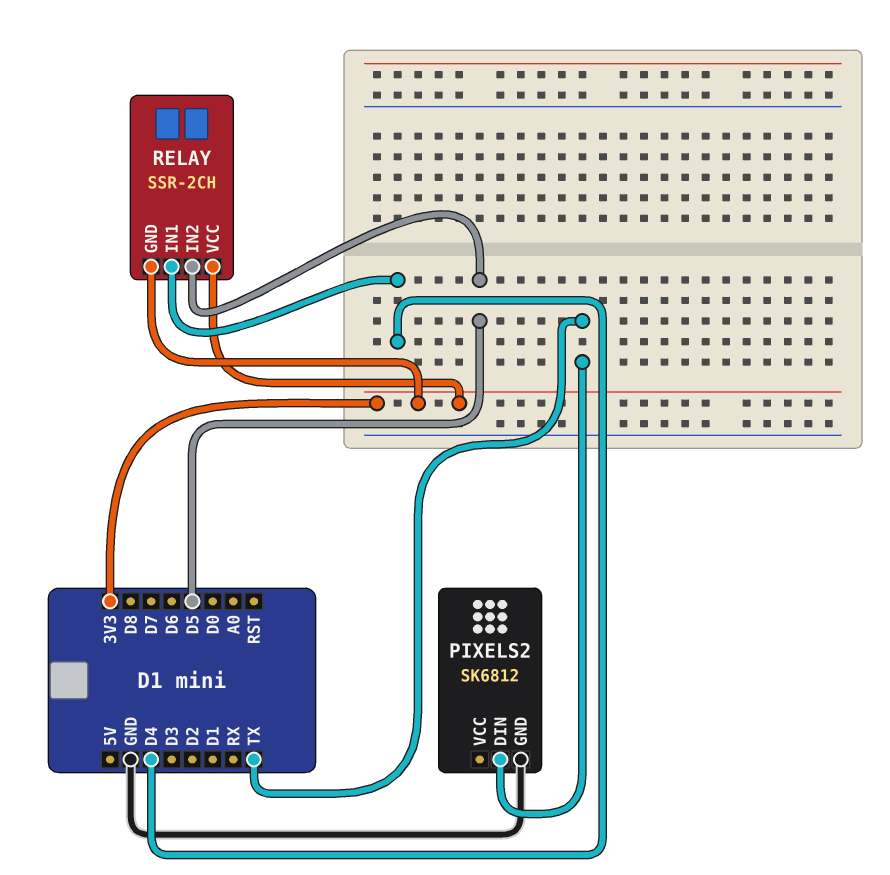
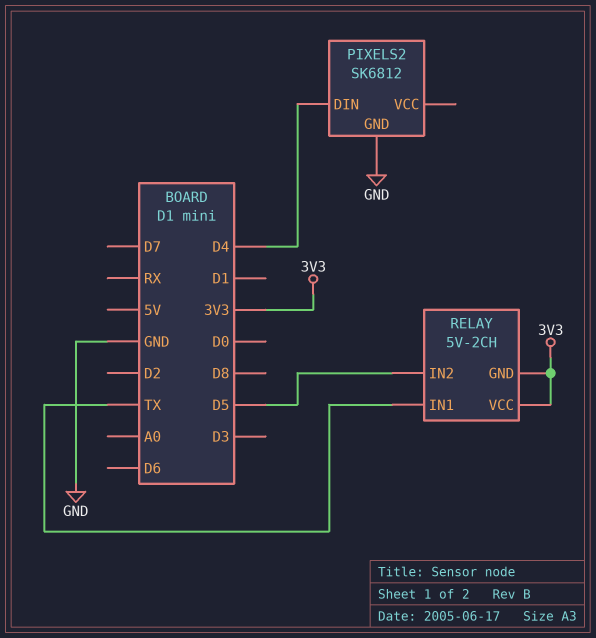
PIXELS2 pin DIN: TX -> D4
RELAY: SSR-2CH -> 5V-2CH
RELAY pin IN1: D4 -> TX

